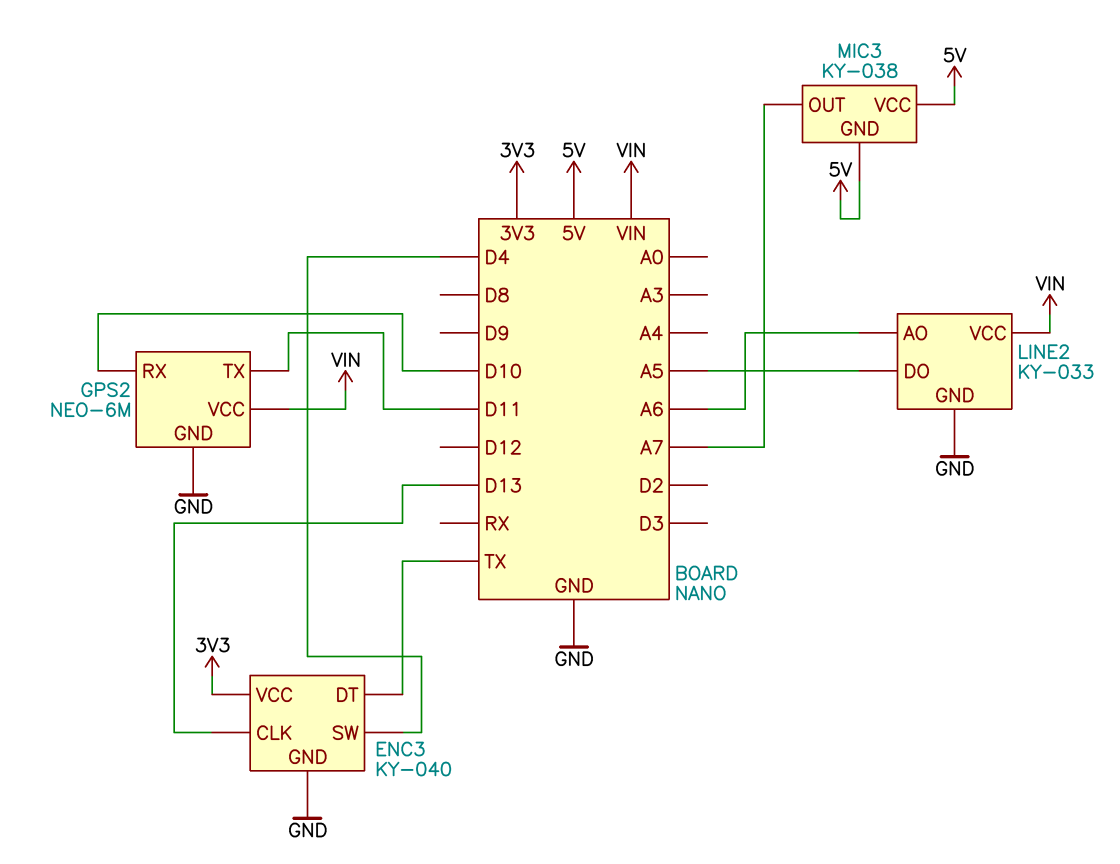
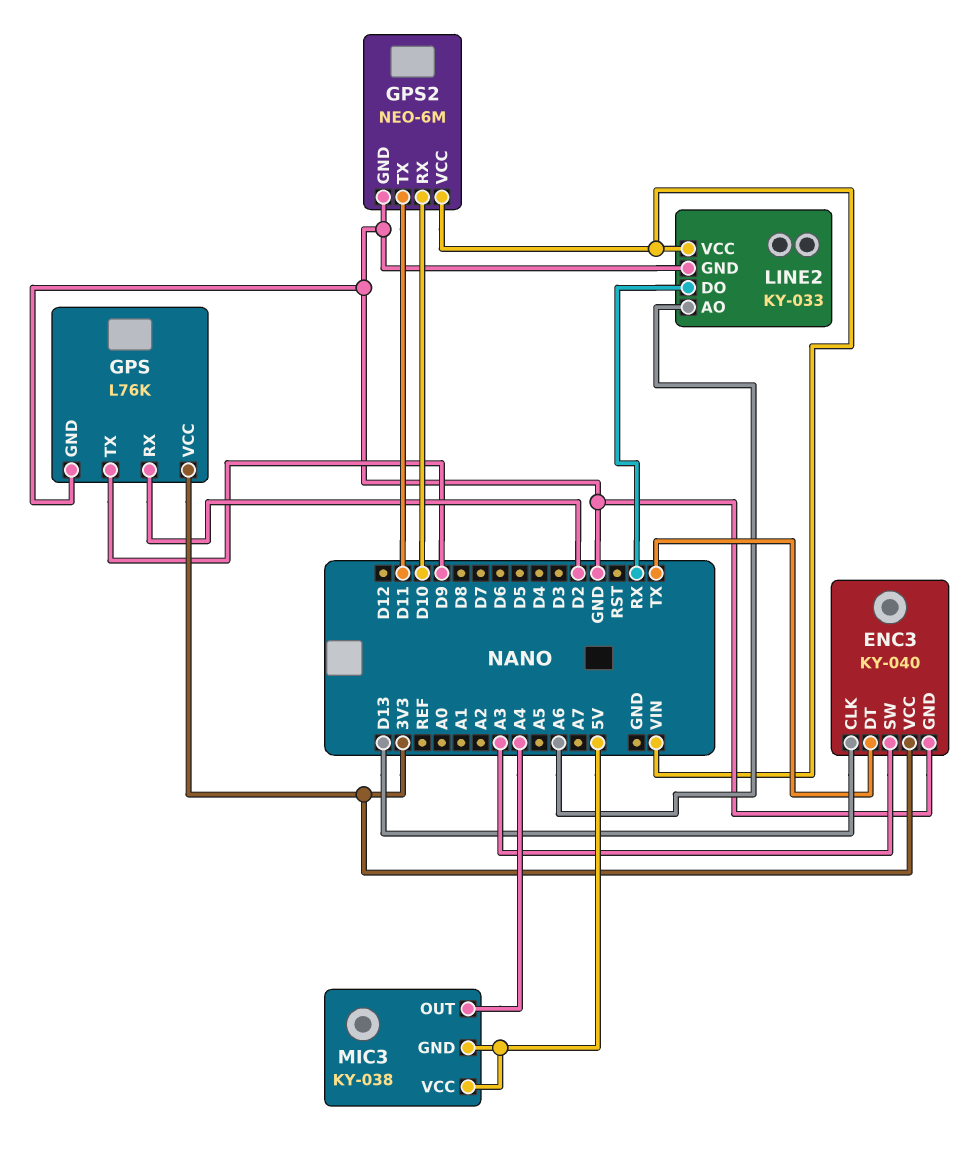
ENC3 pin SW: D4 -> A3
GPS: none -> L76K
GPS pin GND: none -> GND
GPS pin RX: none -> D2
GPS pin TX: none -> D9
GPS pin VCC: none -> 3V3
LINE2 pin DO: A5 -> RX
MIC3 pin OUT: A7 -> A4

